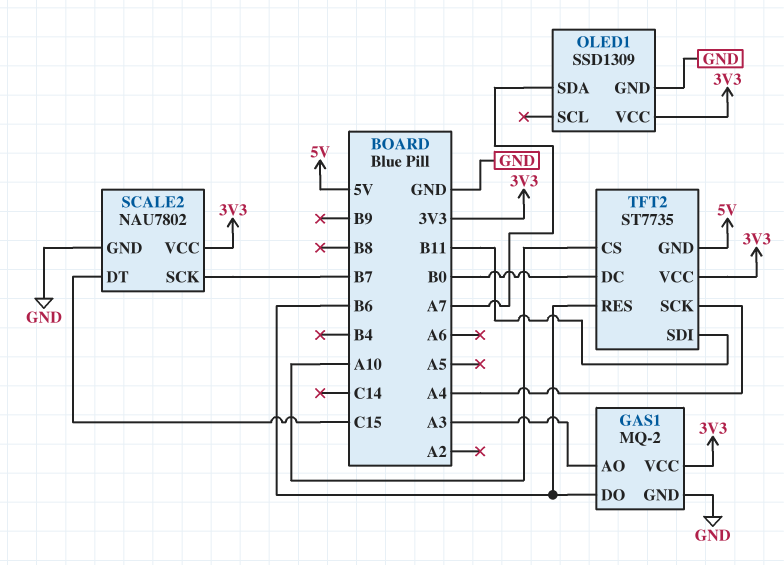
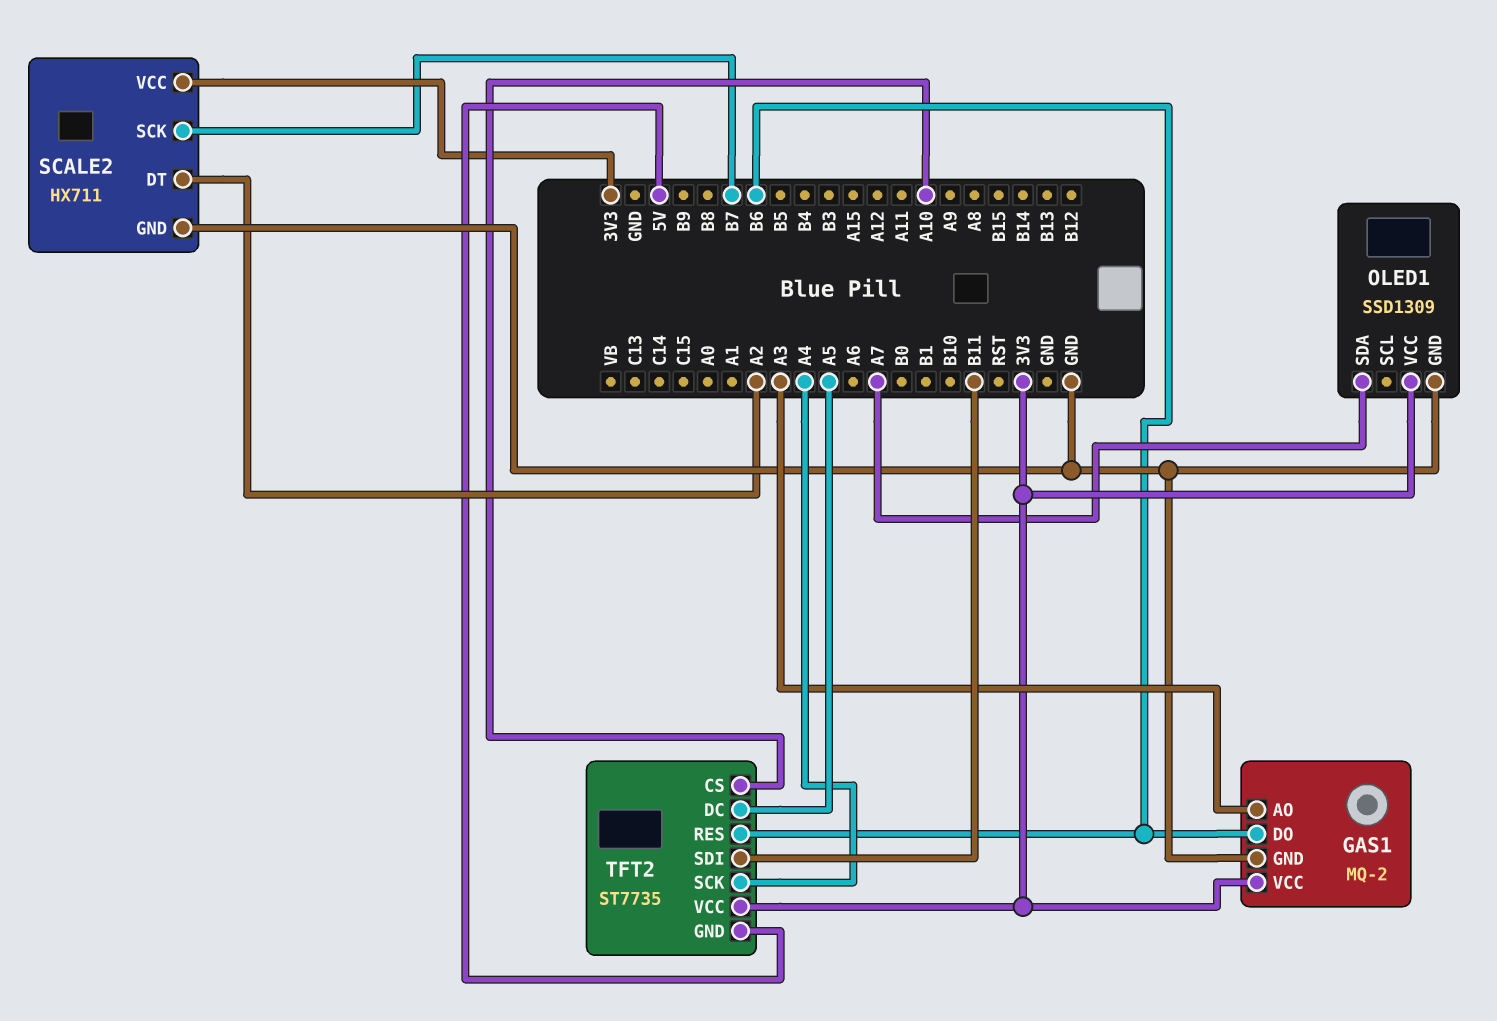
SCALE2: NAU7802 -> HX711
SCALE2 pin DT: C15 -> A2
TFT2 pin DC: B0 -> A5

